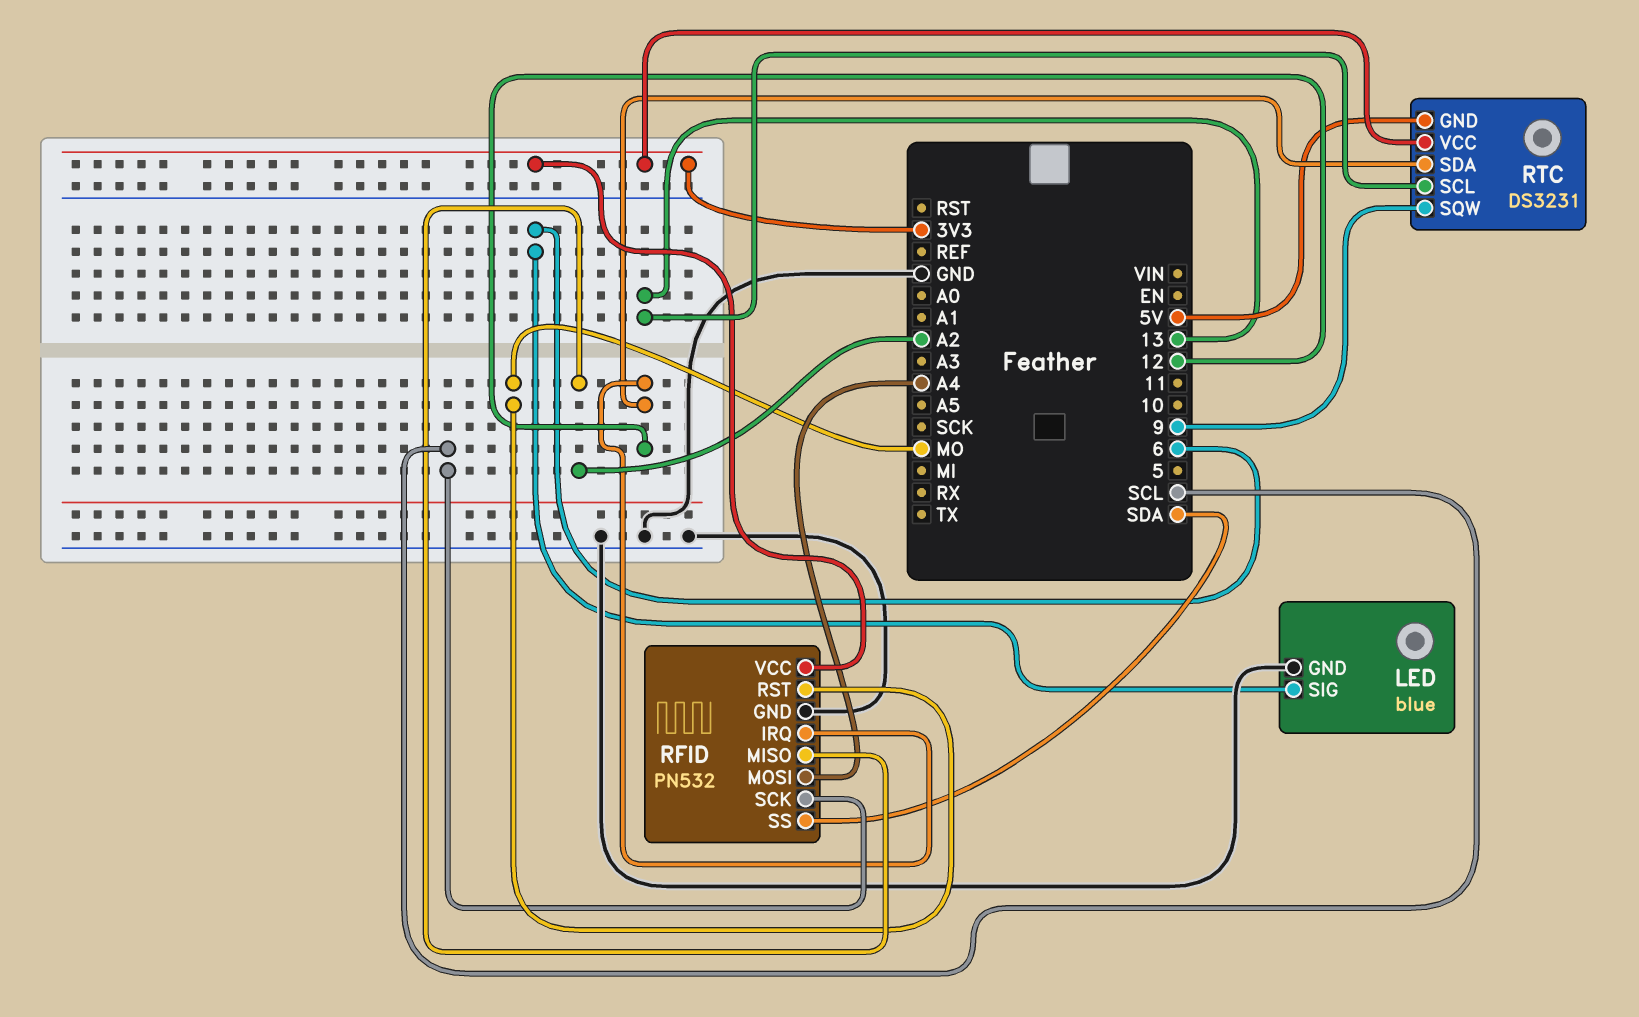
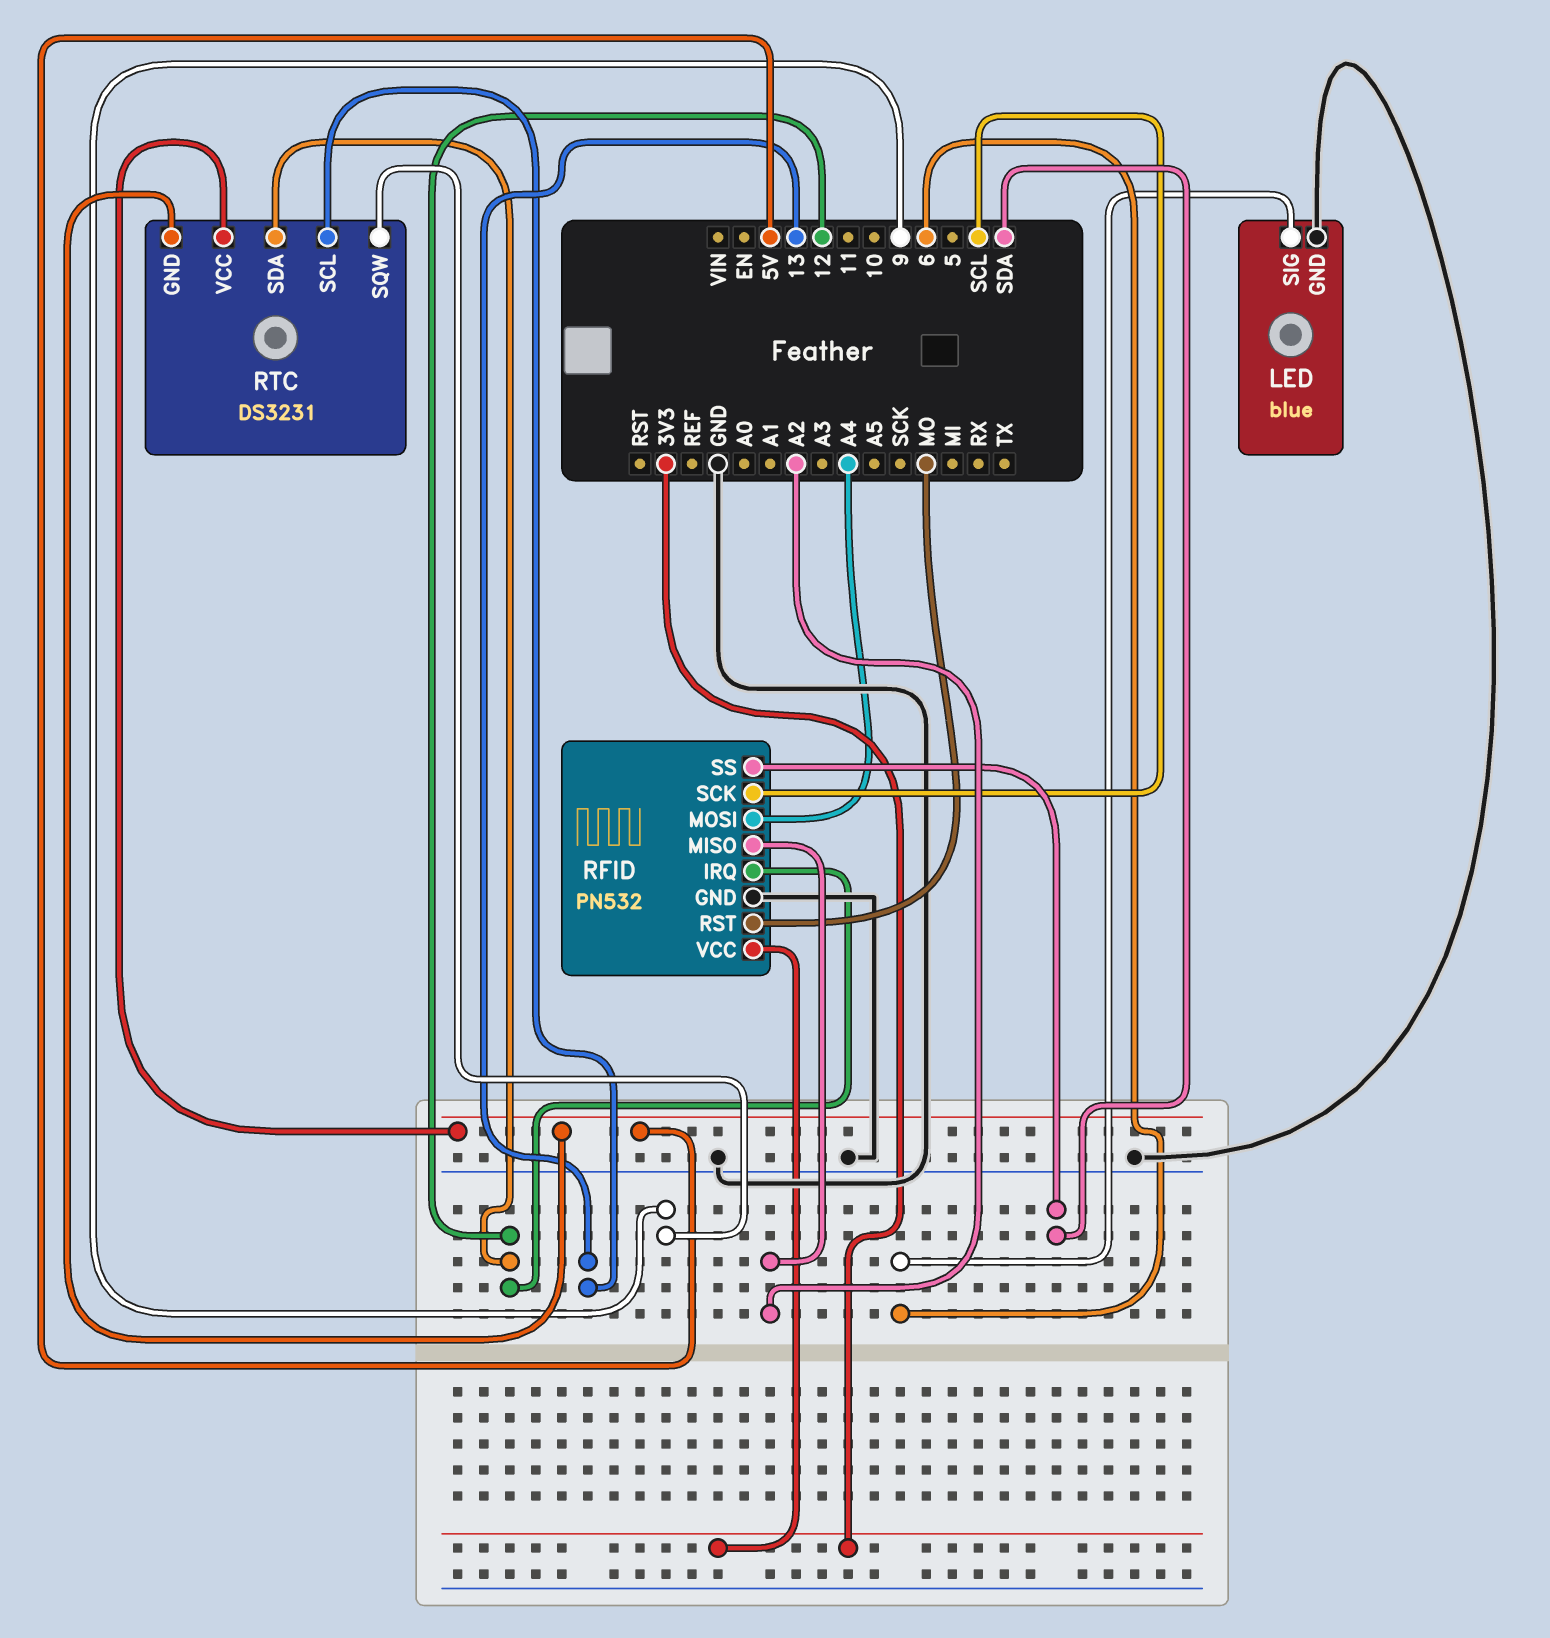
RTC pin VCC: 3V3 -> 5V

